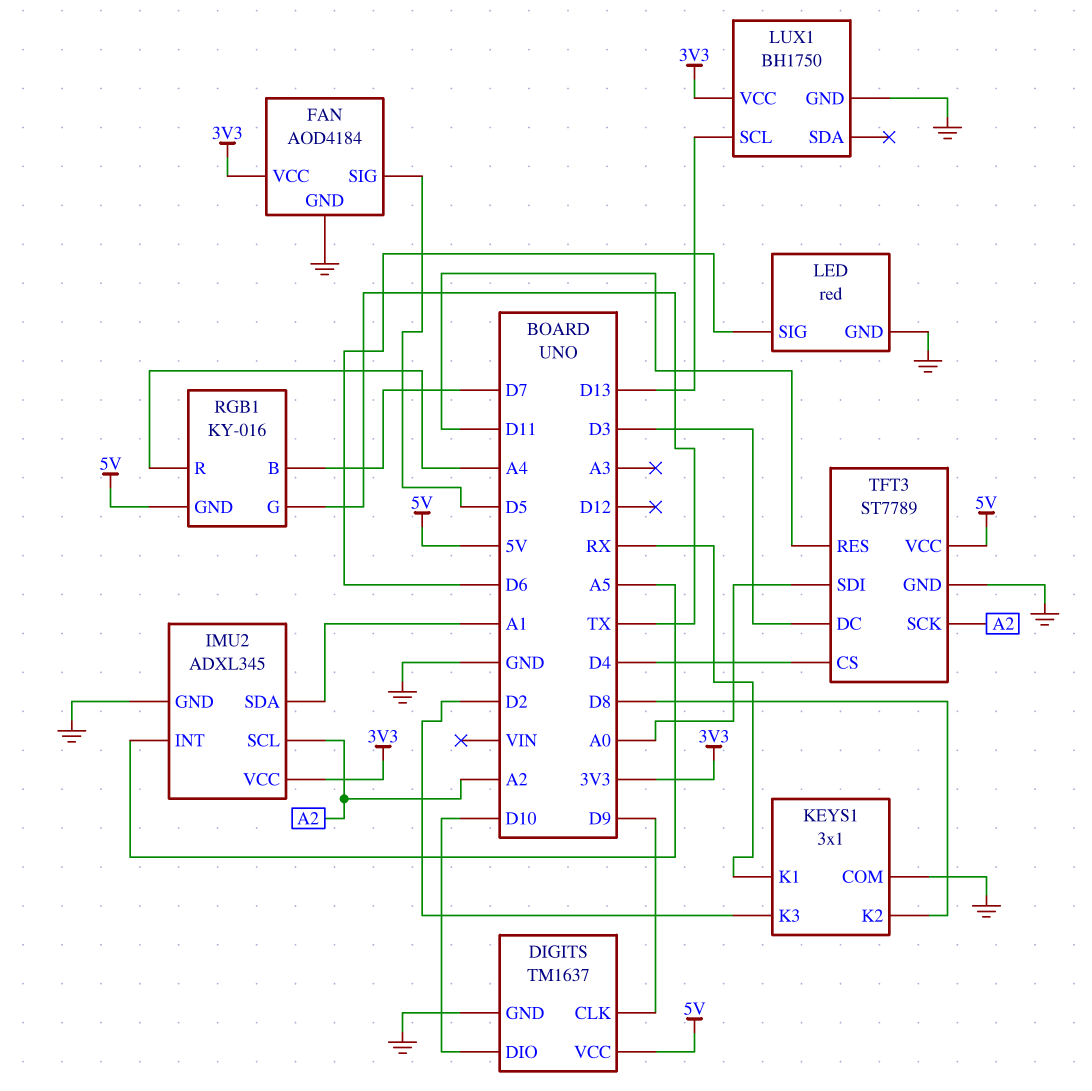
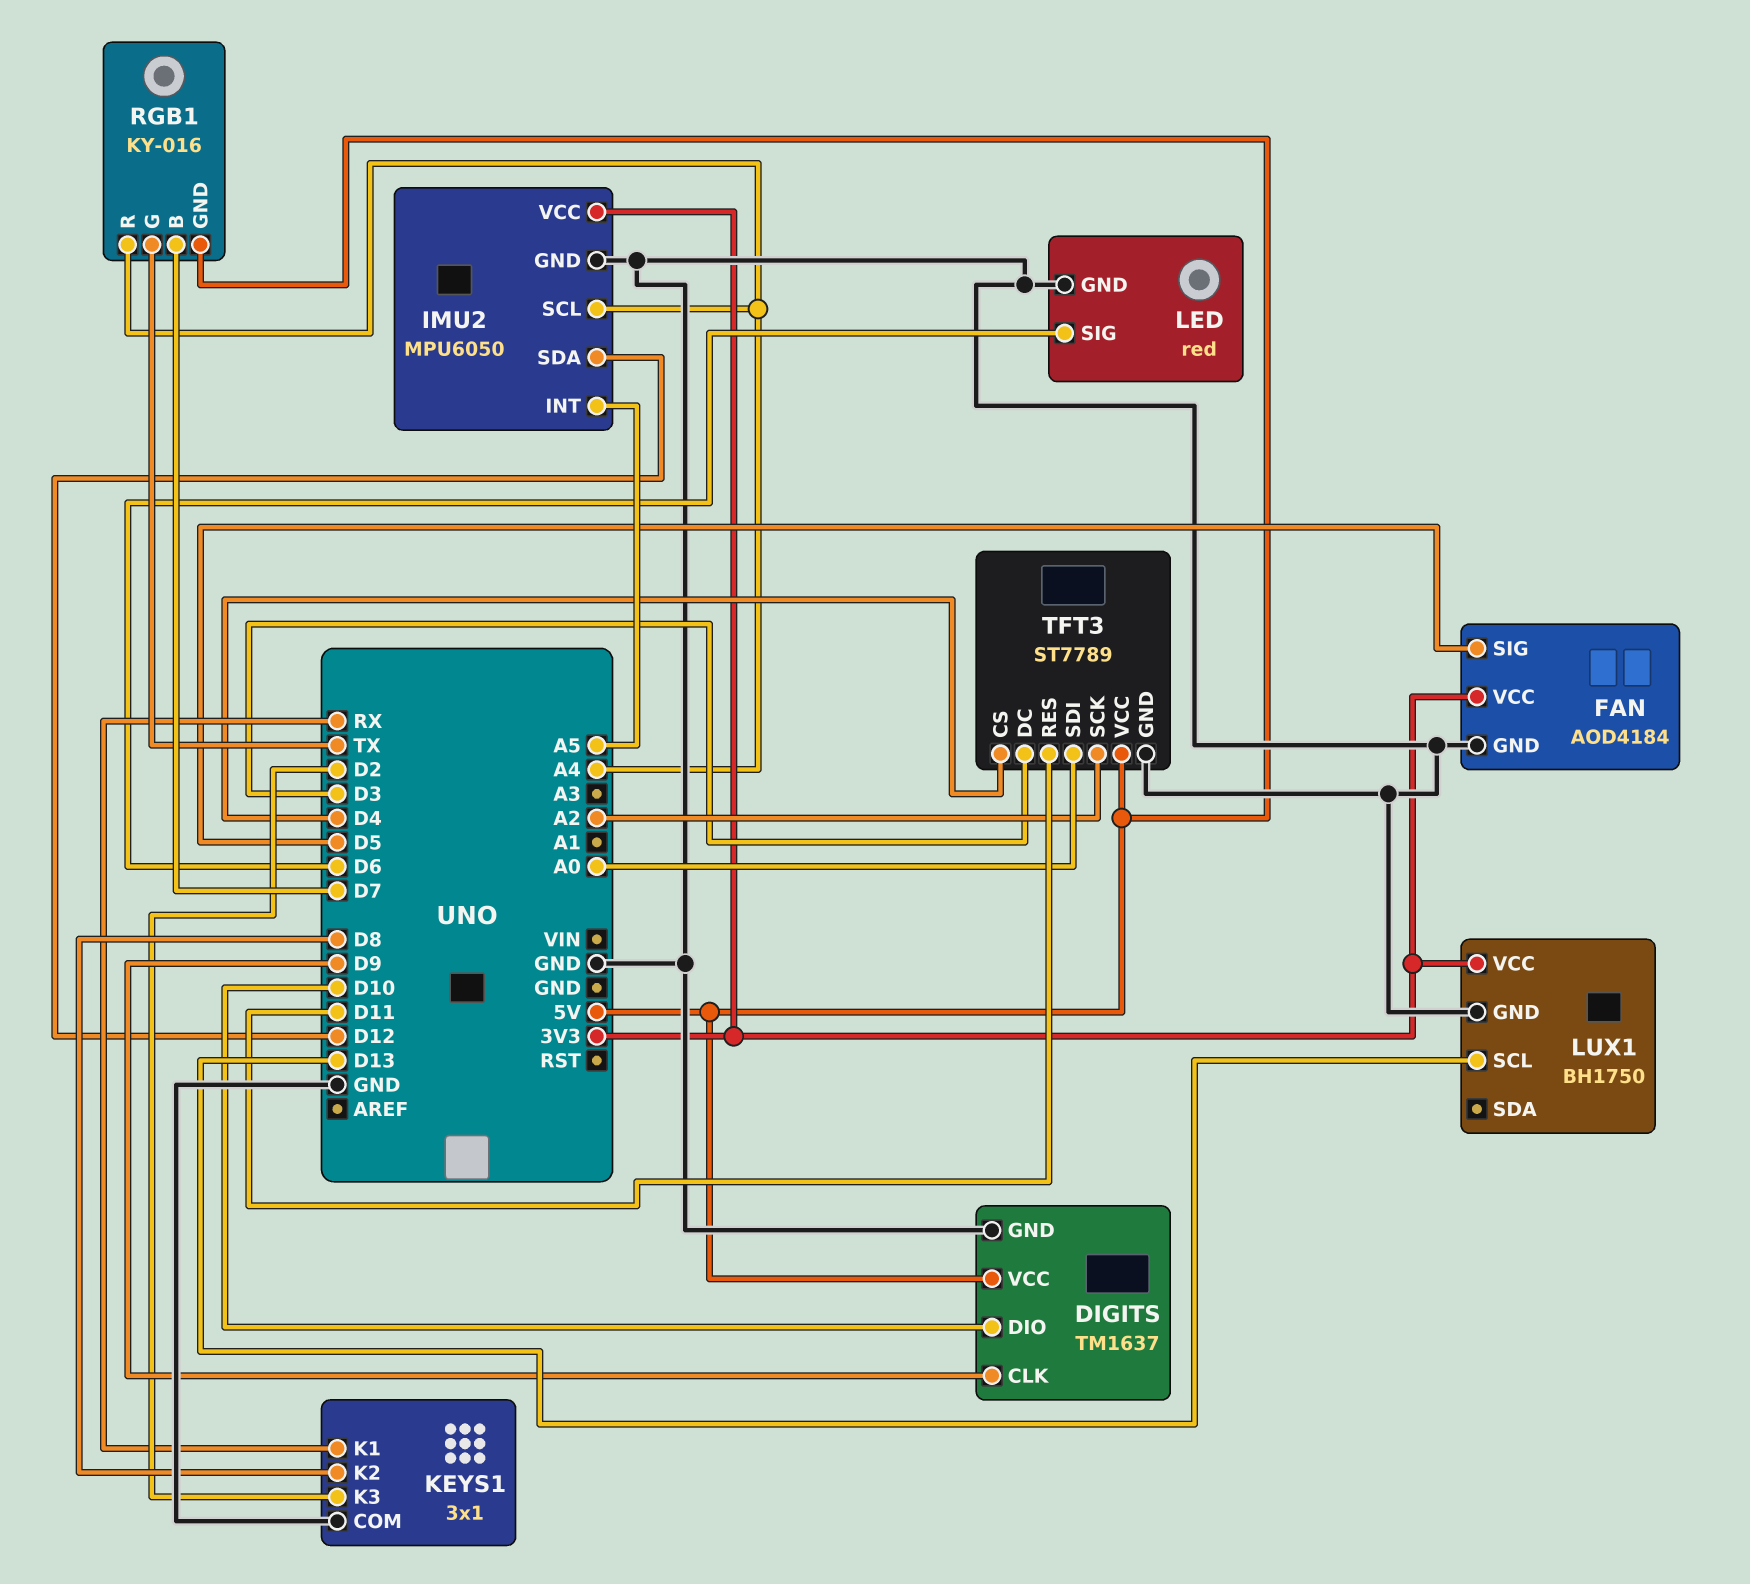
IMU2: ADXL345 -> MPU6050
IMU2 pin SCL: A2 -> A4
IMU2 pin SDA: A1 -> D12

